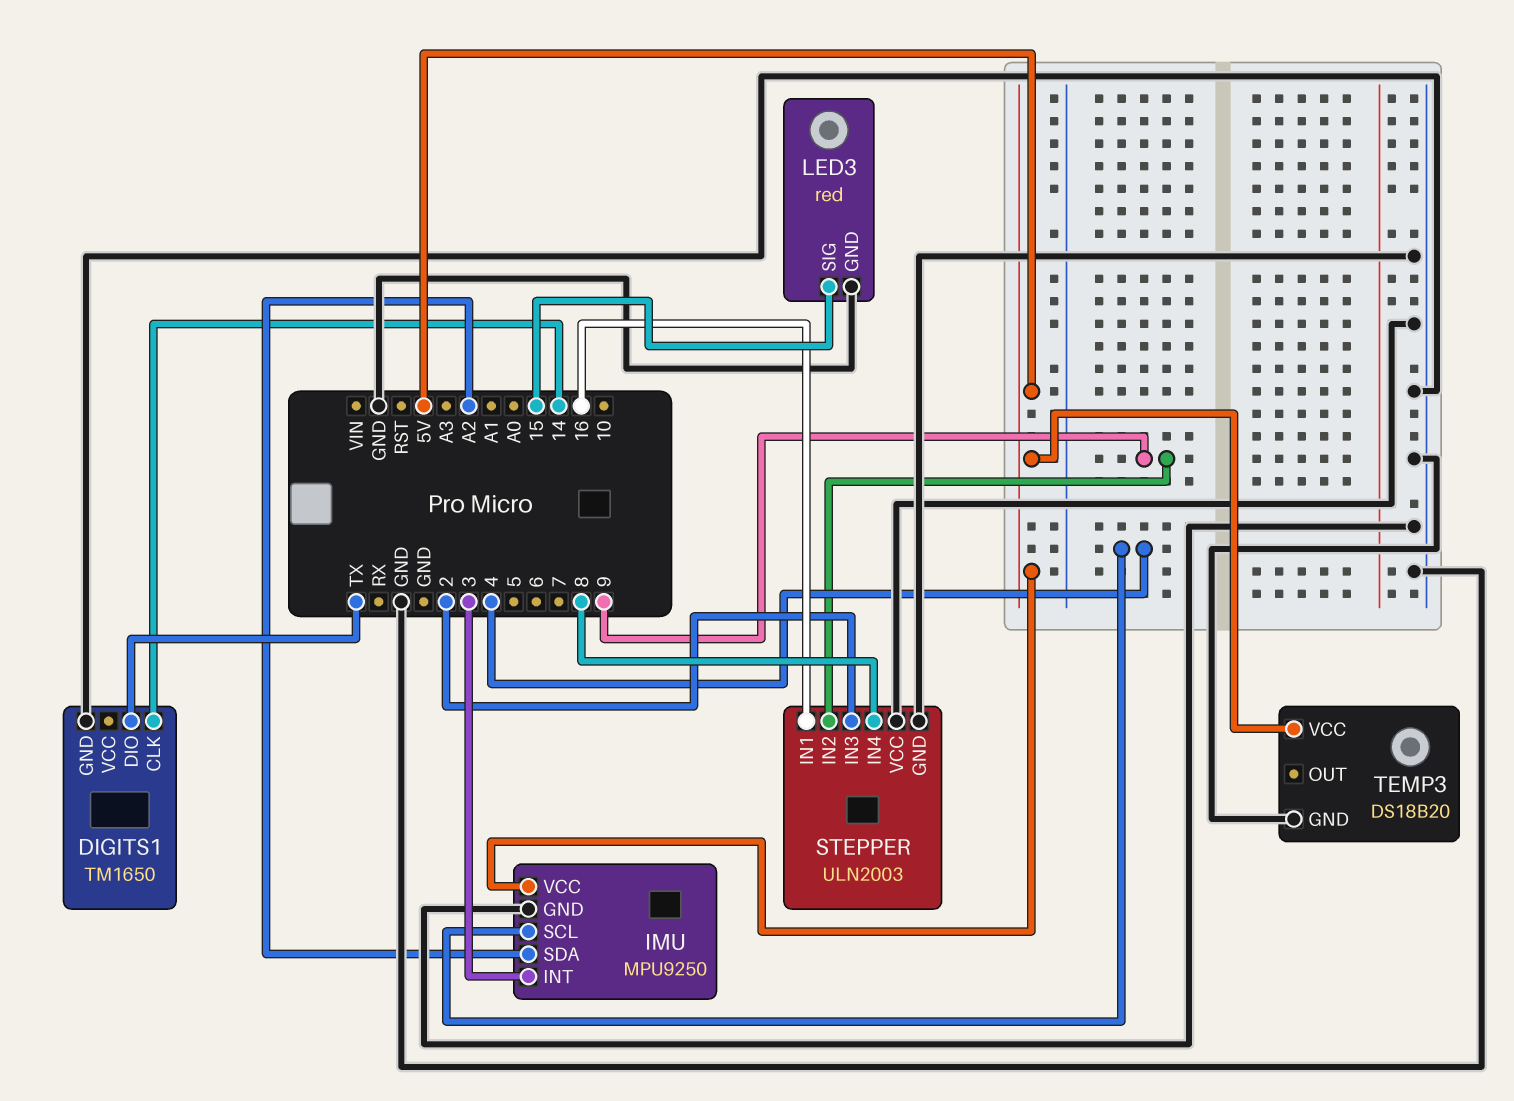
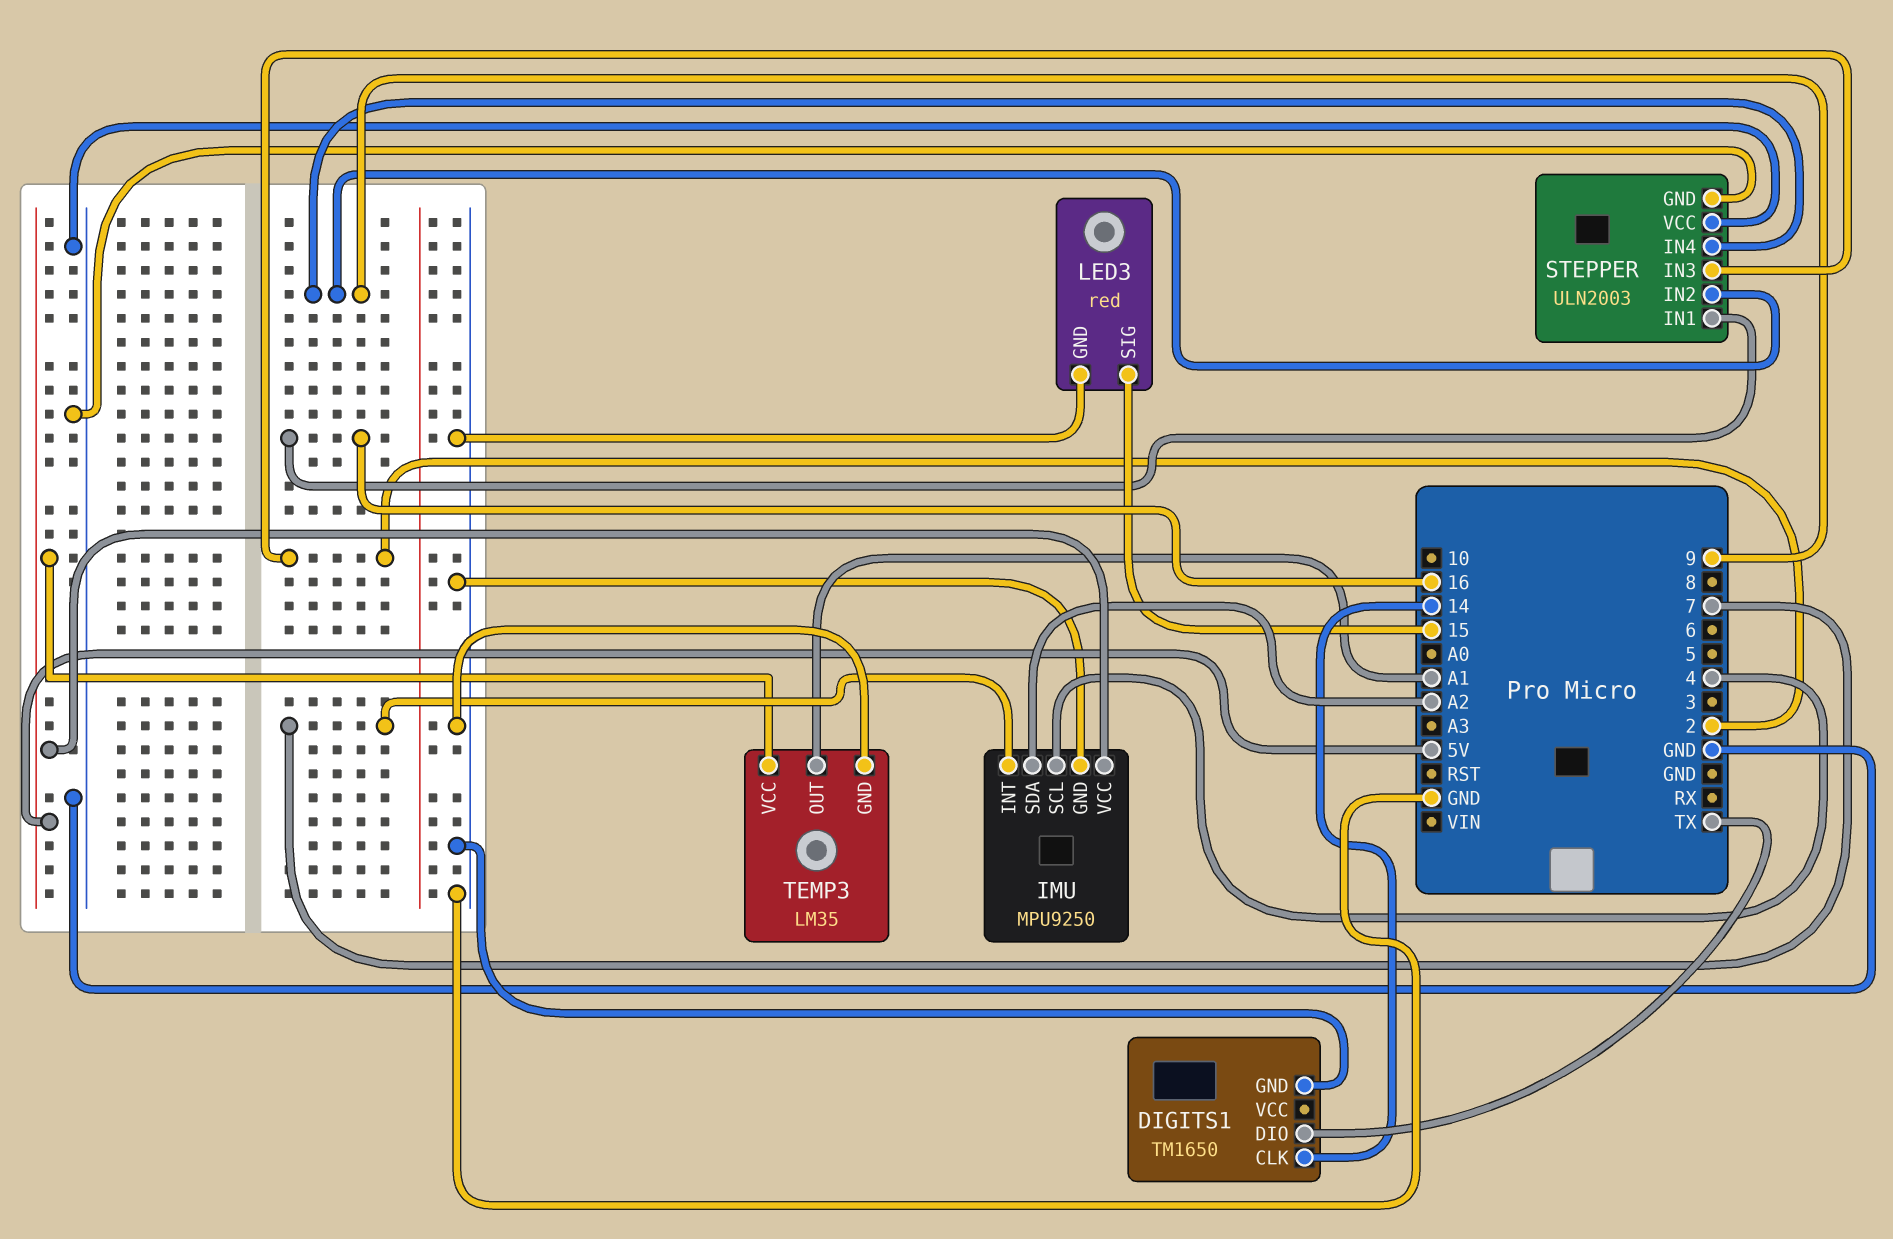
IMU pin INT: 3 -> 7
STEPPER pin IN4: 8 -> 9
TEMP3: DS18B20 -> LM35
TEMP3 pin OUT: none -> A1

